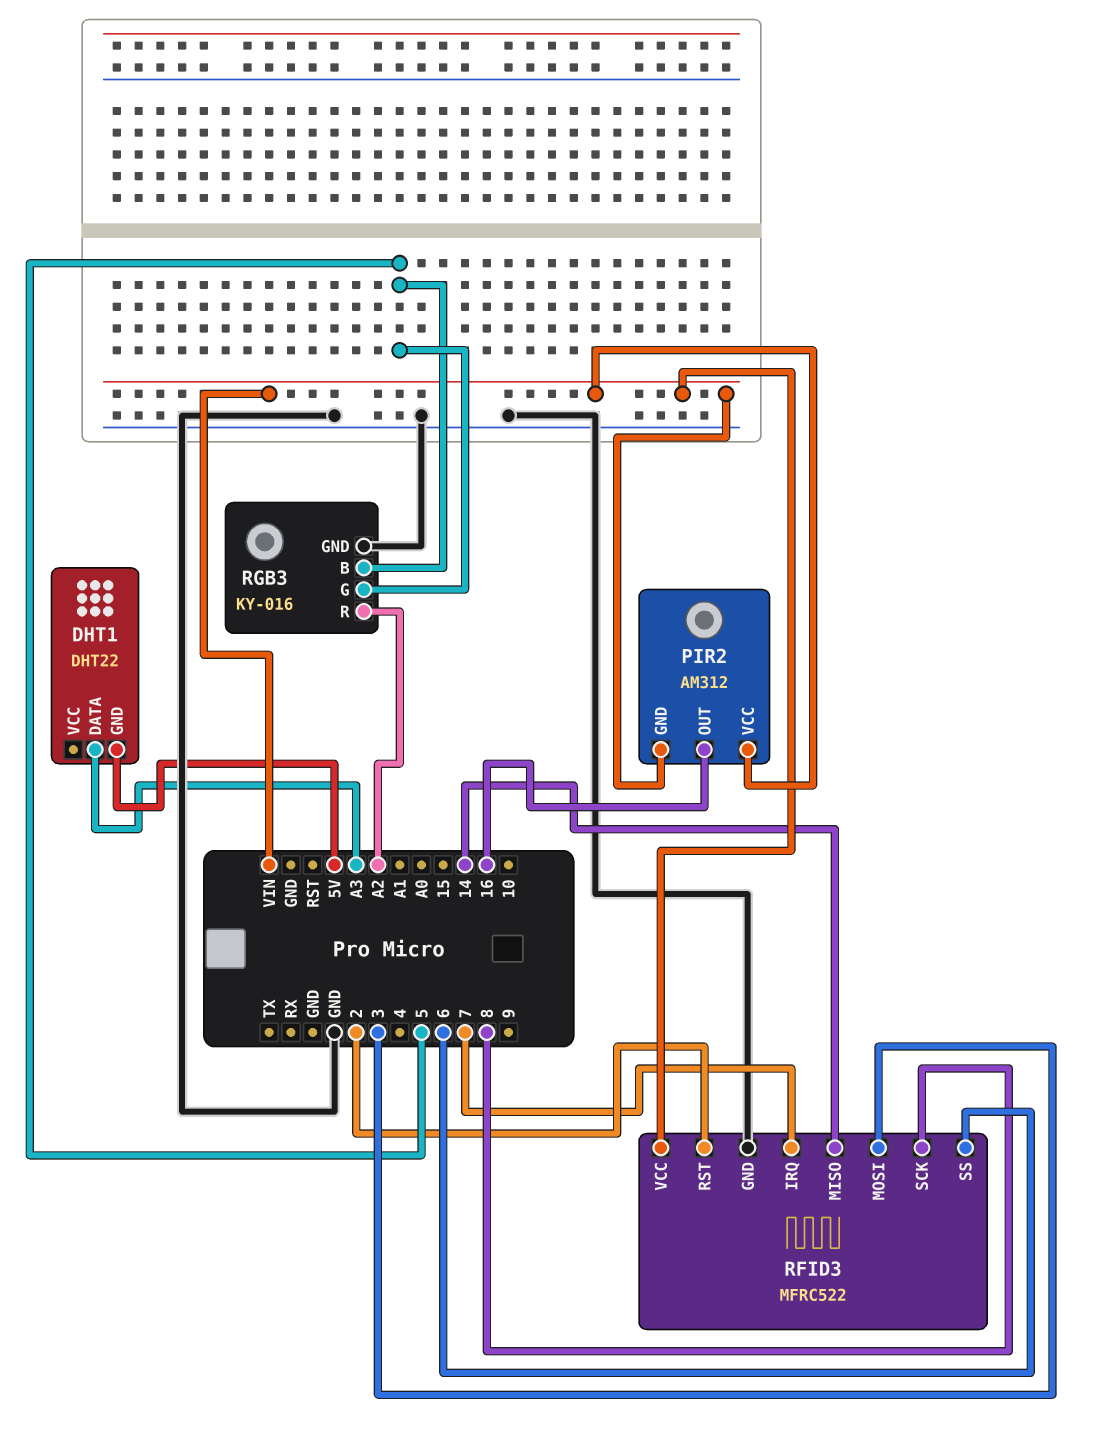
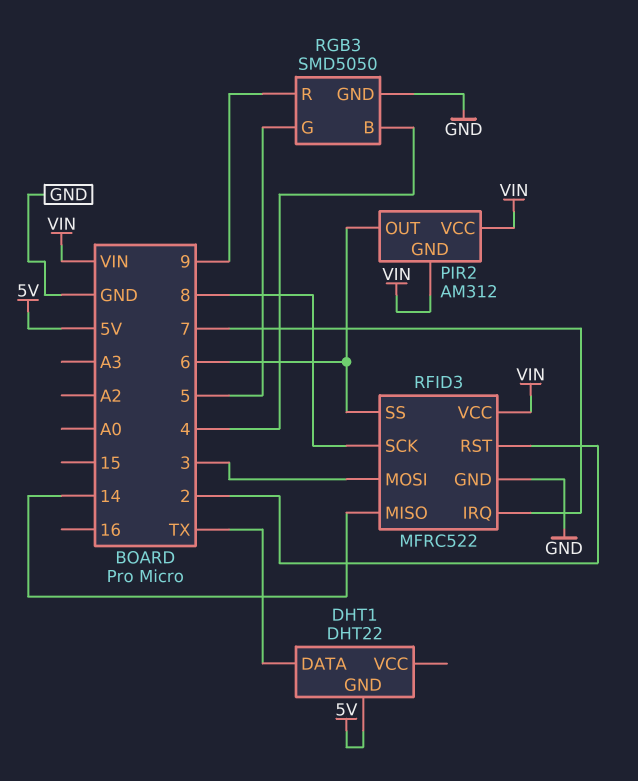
DHT1 pin DATA: A3 -> TX
PIR2 pin OUT: 16 -> 6
RGB3: KY-016 -> SMD5050
RGB3 pin B: 5 -> 4
RGB3 pin R: A2 -> 9

